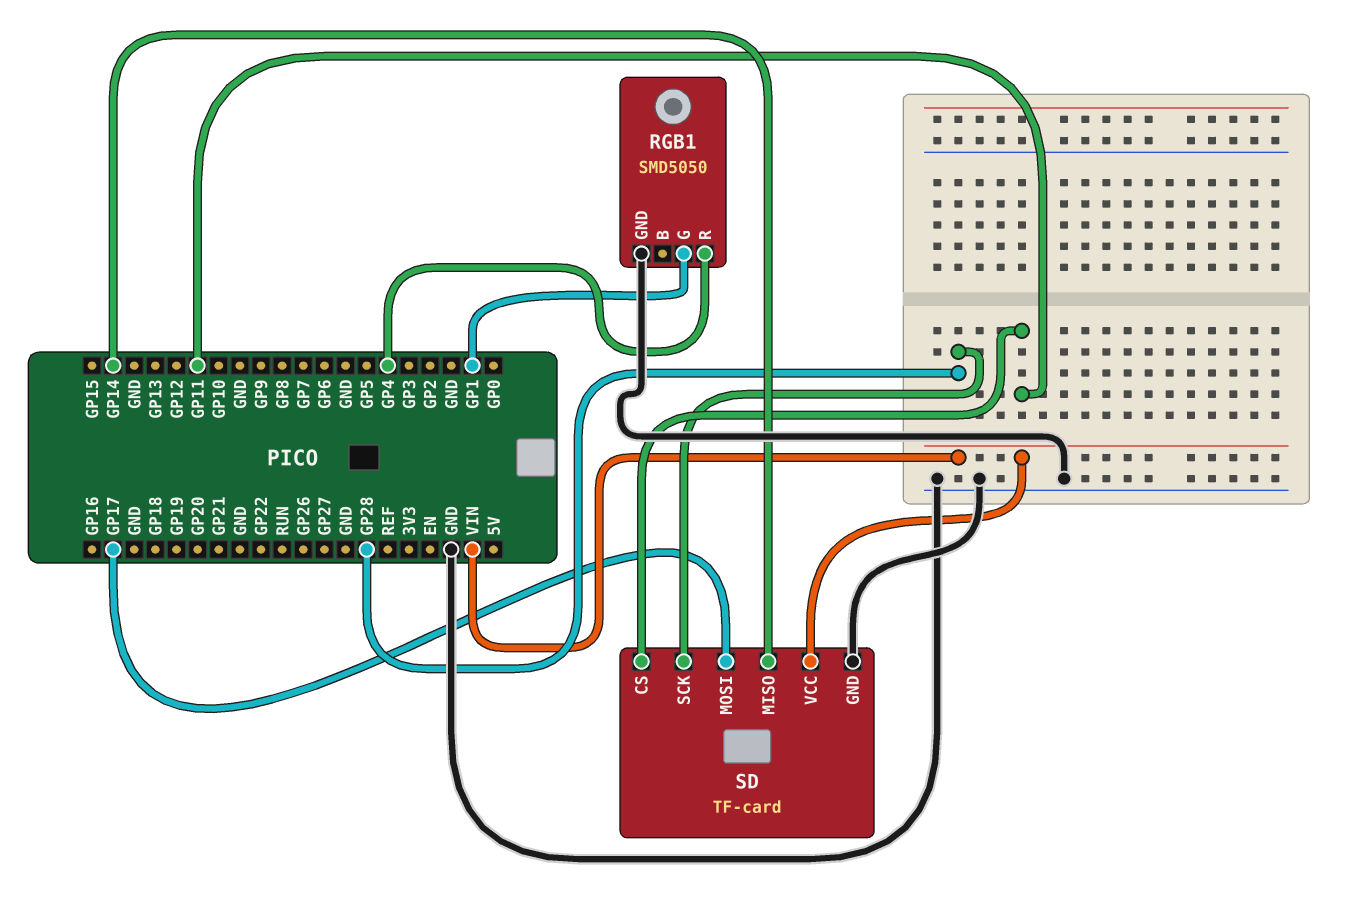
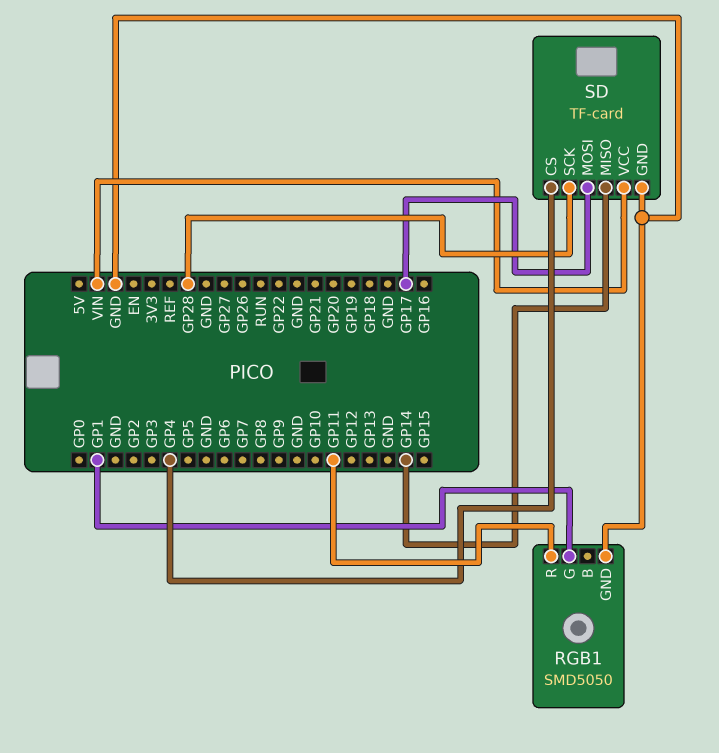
RGB1 pin R: GP4 -> GP11
SD pin CS: GP11 -> GP4

